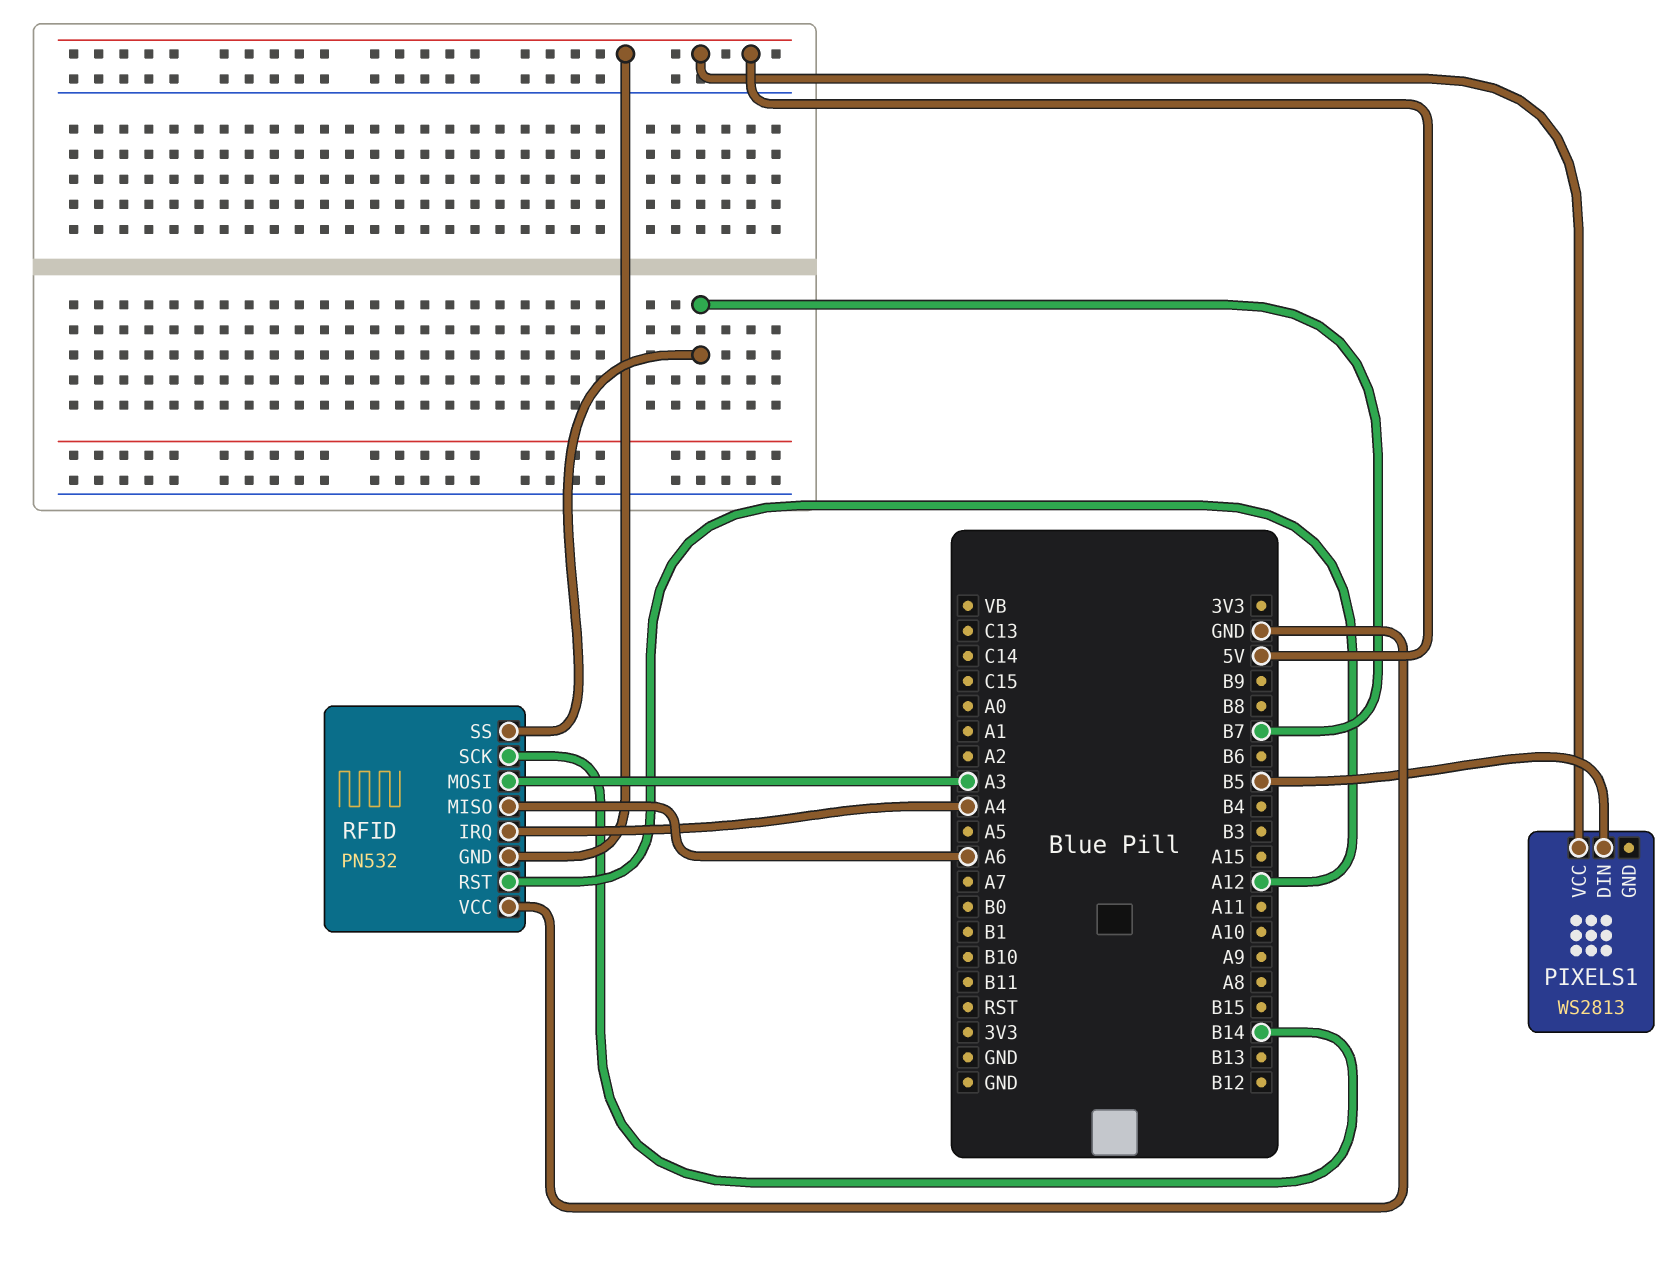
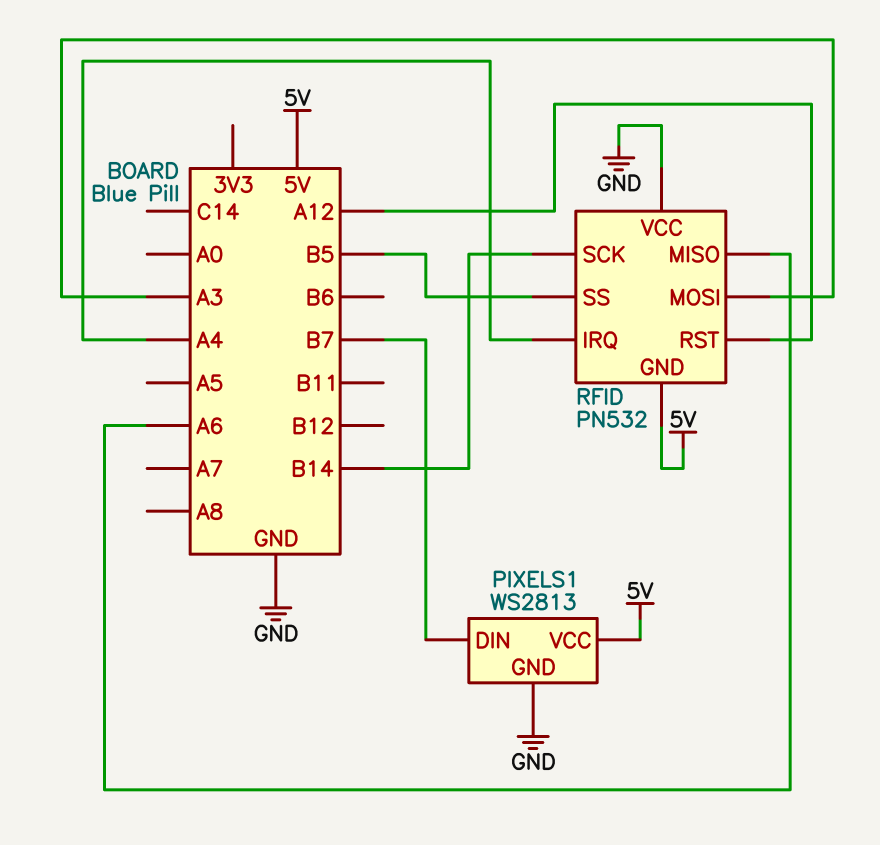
PIXELS1 pin DIN: B5 -> B7
PIXELS1 pin GND: none -> GND
RFID pin SS: B7 -> B5

